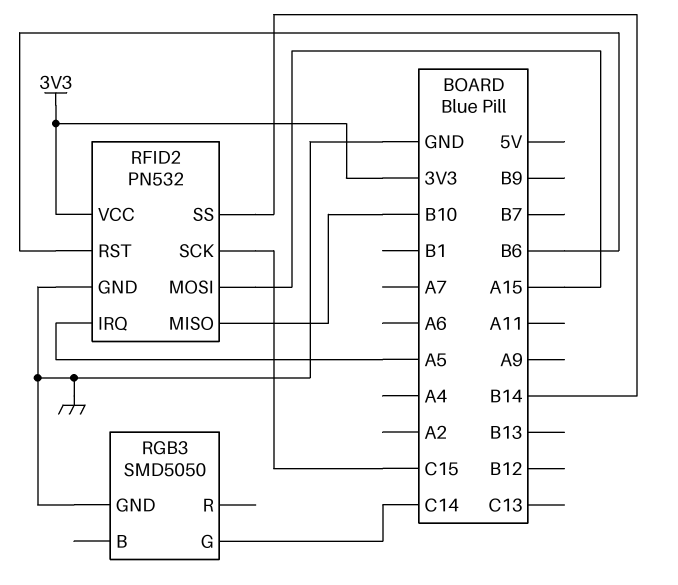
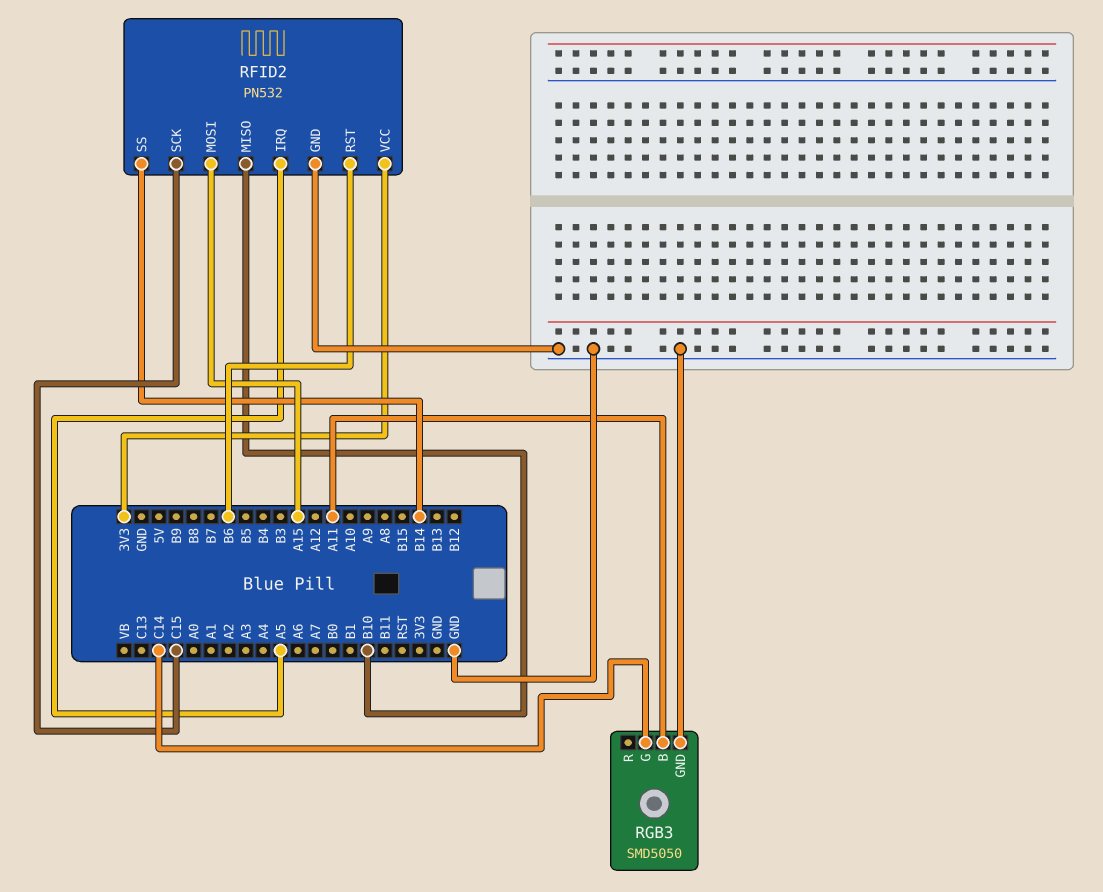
RGB3 pin B: none -> A11

